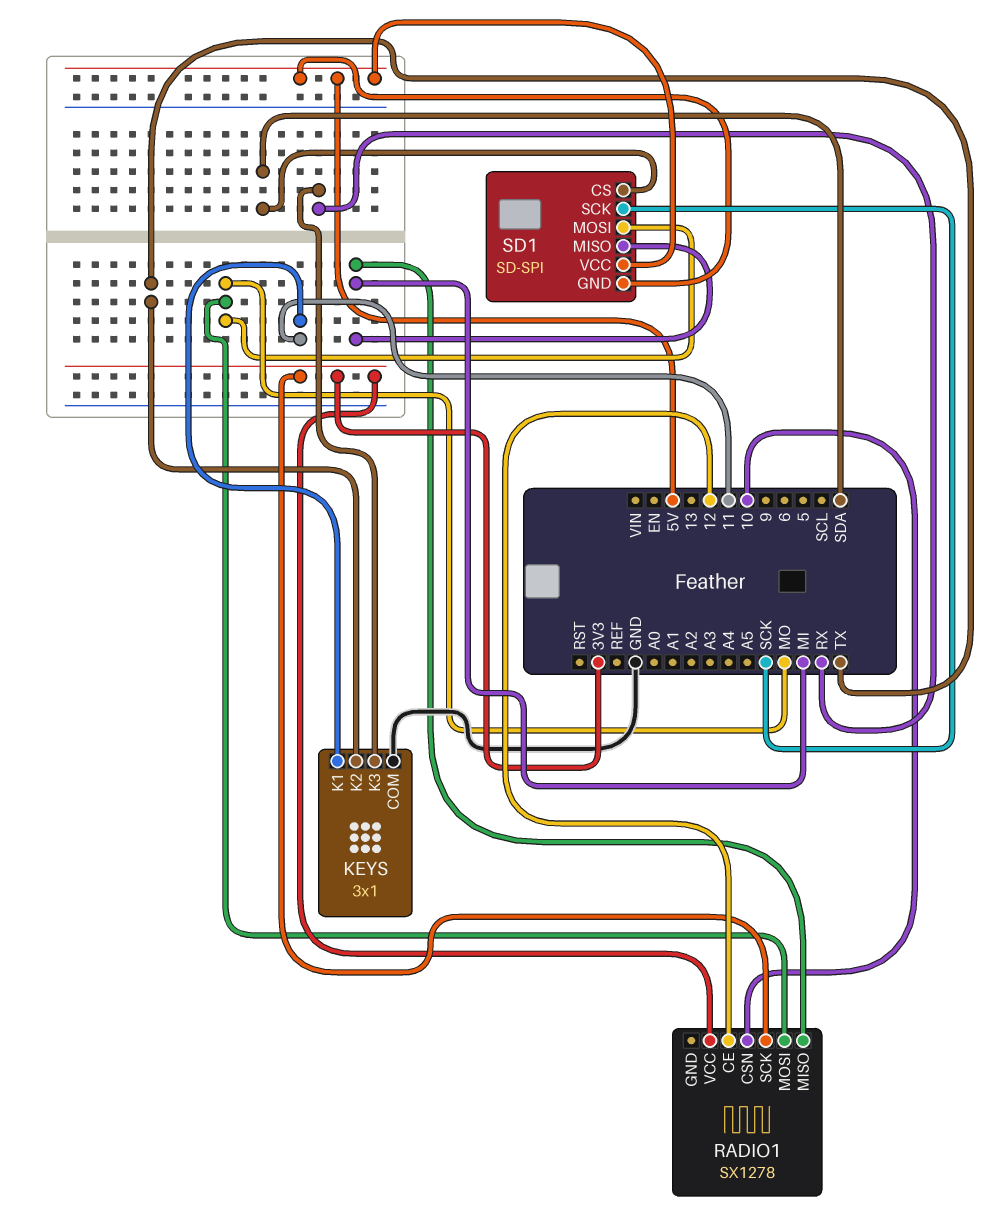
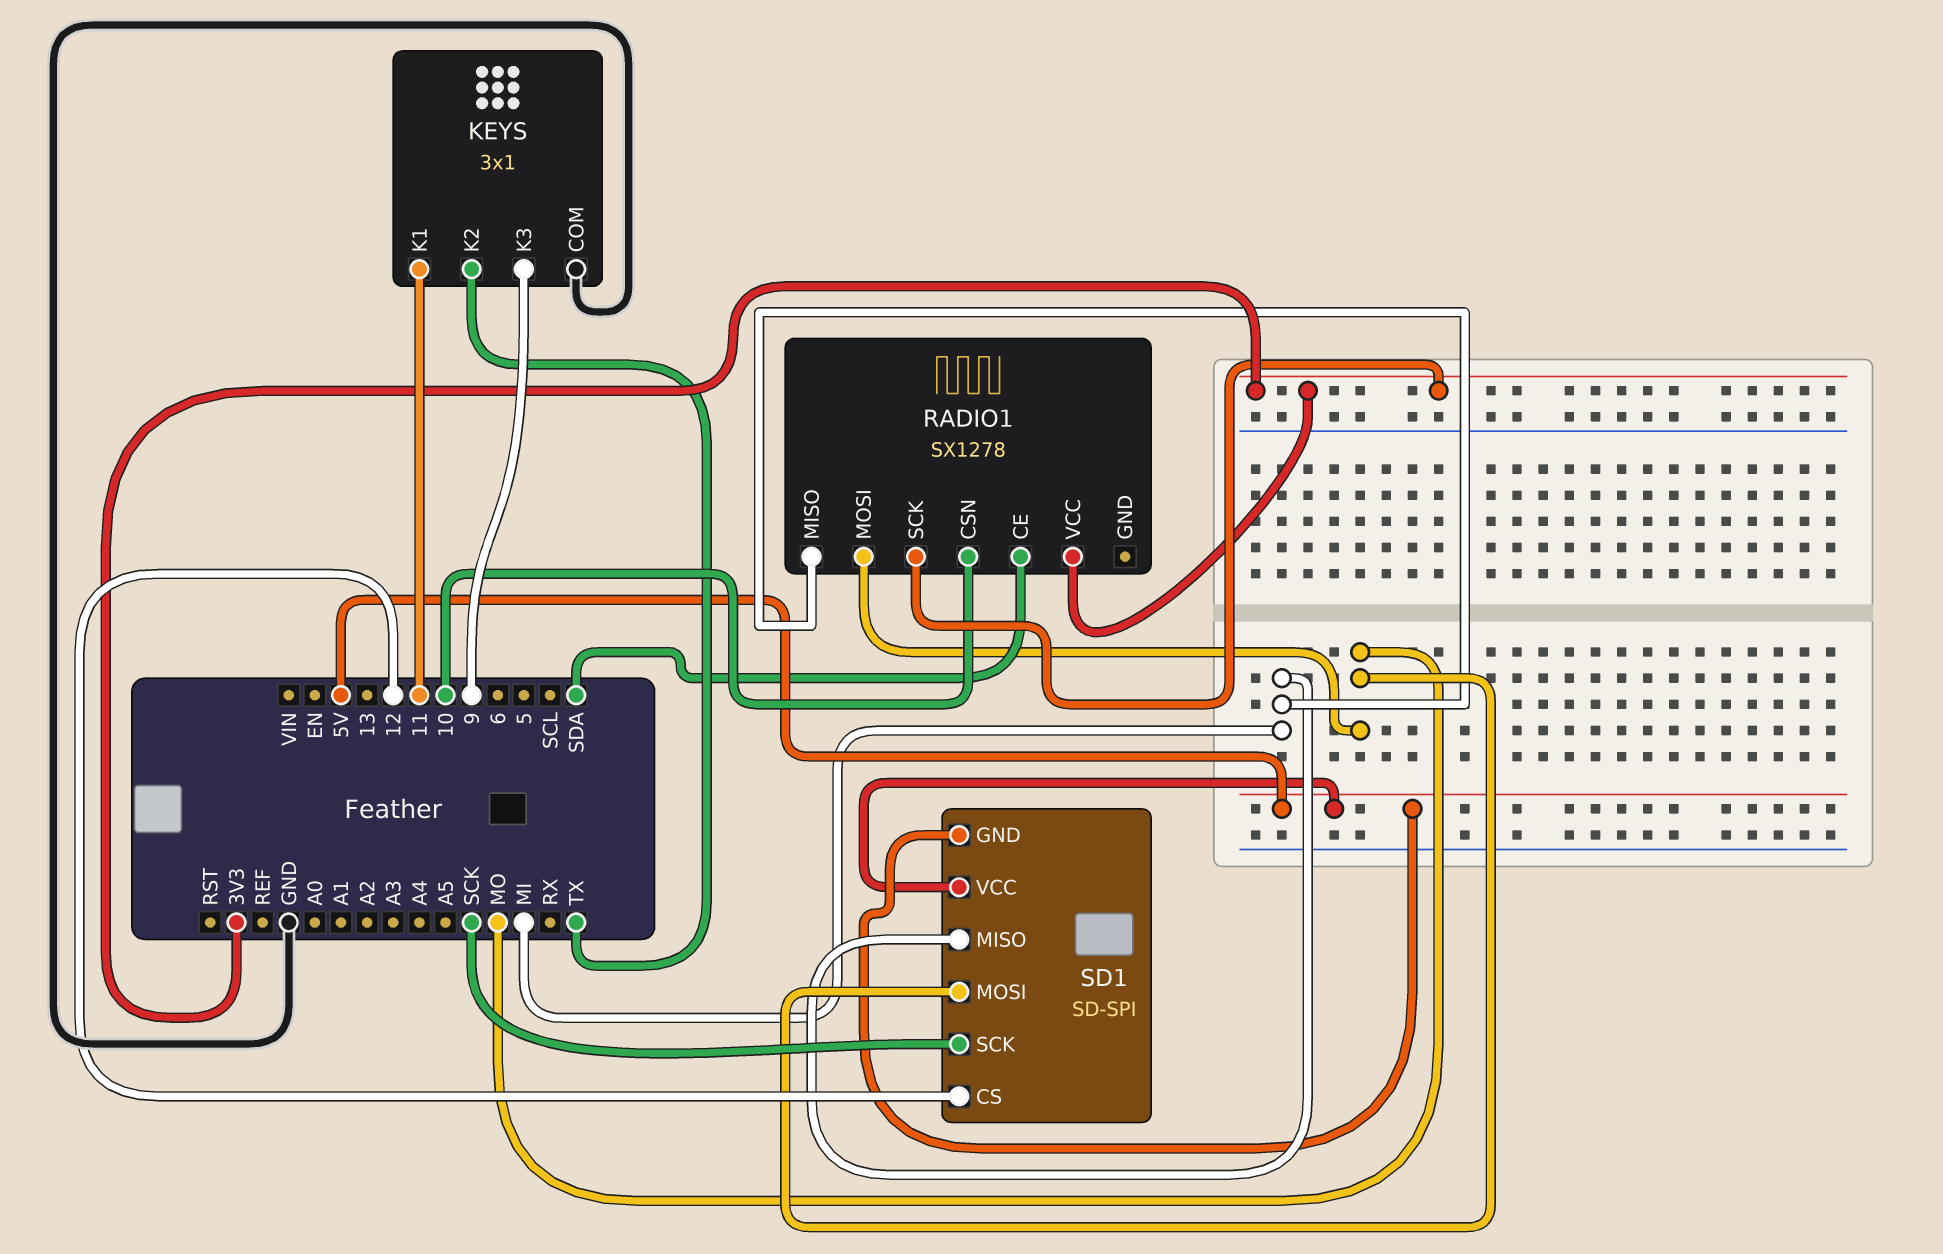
KEYS pin K3: RX -> 9
RADIO1 pin CE: 12 -> SDA
SD1 pin CS: SDA -> 12

